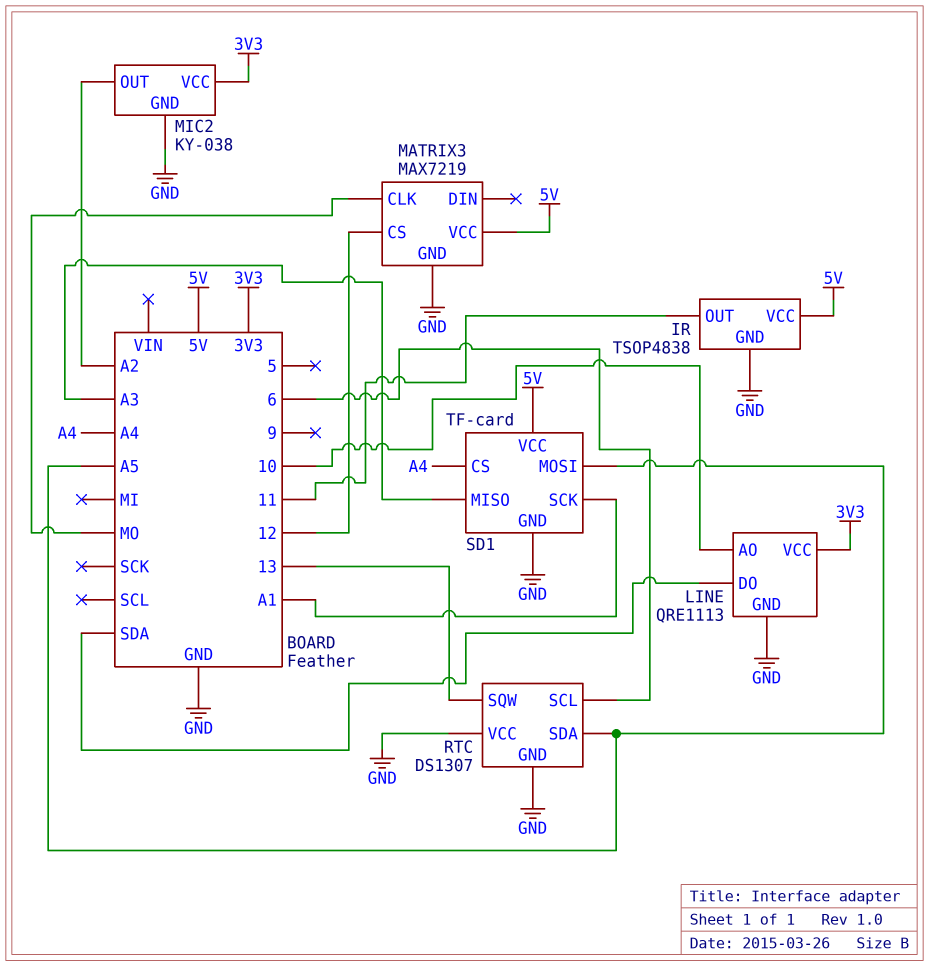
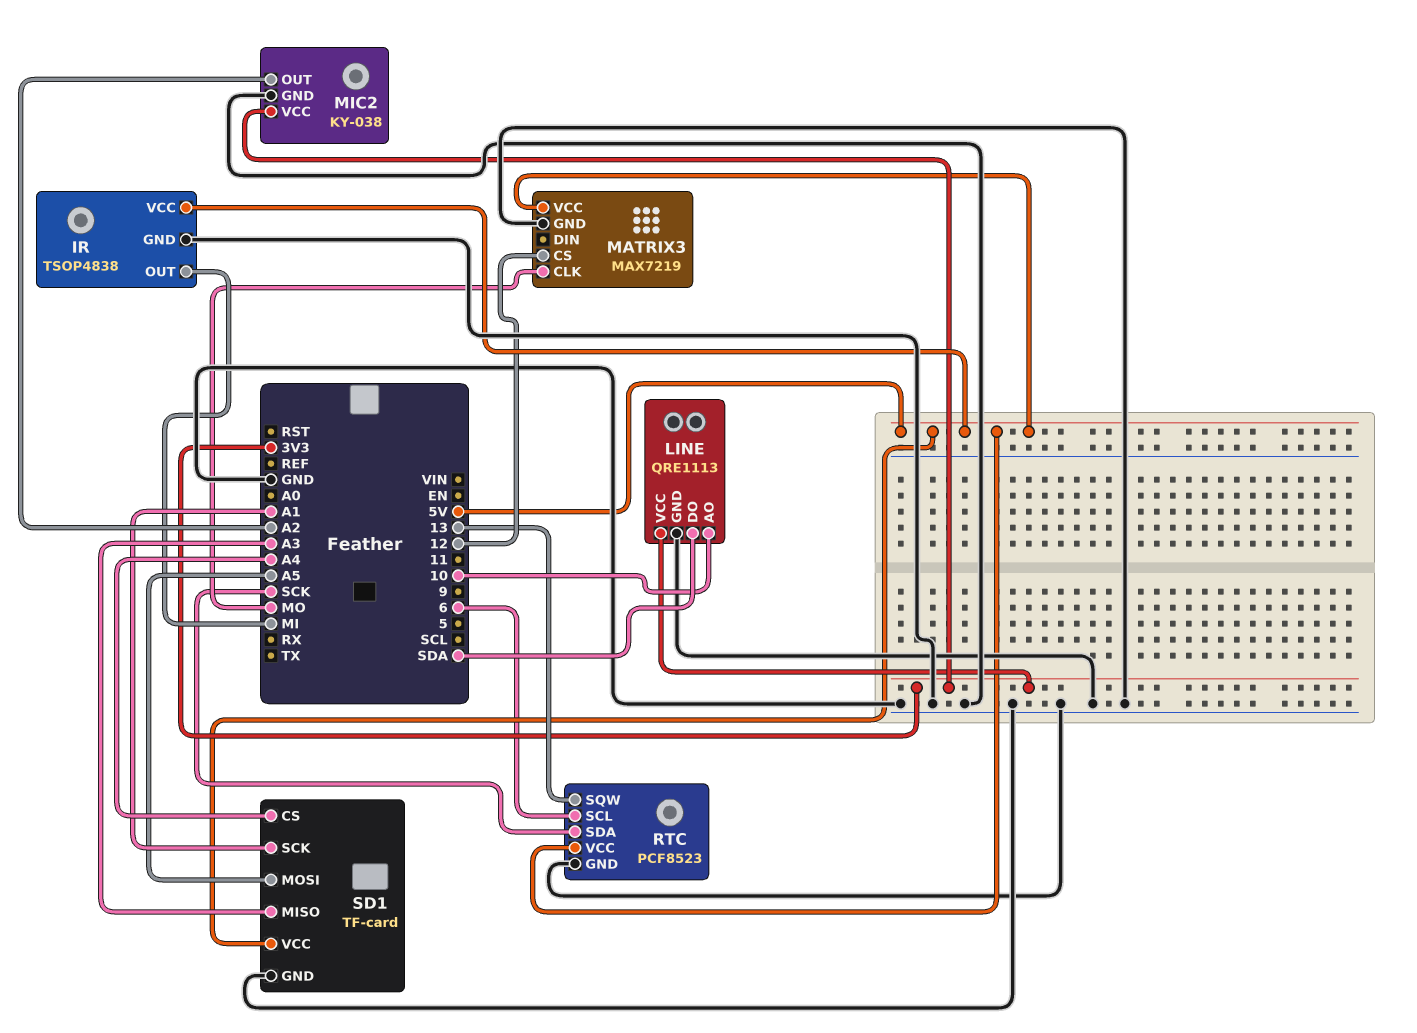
IR pin OUT: 11 -> MI
RTC: DS1307 -> PCF8523
RTC pin SDA: A5 -> SCK
RTC pin VCC: GND -> 5V

